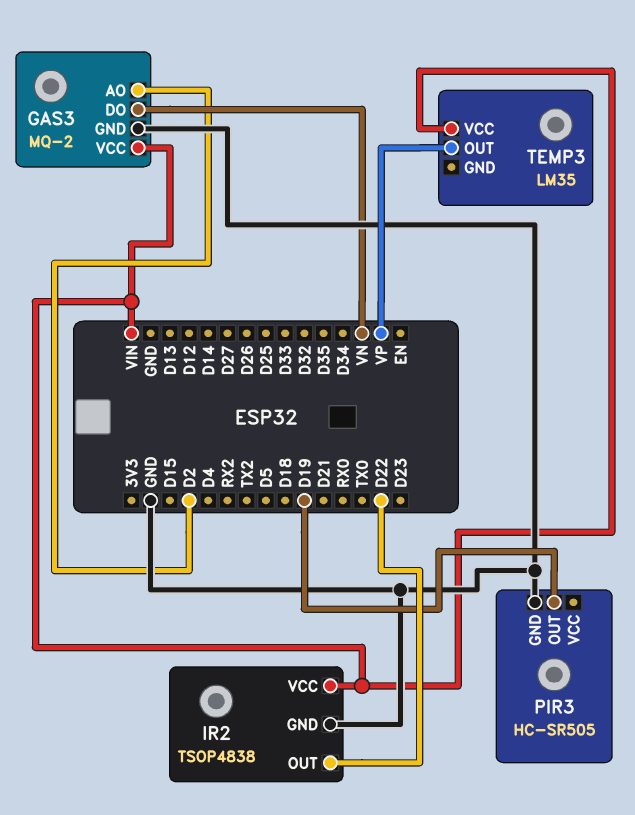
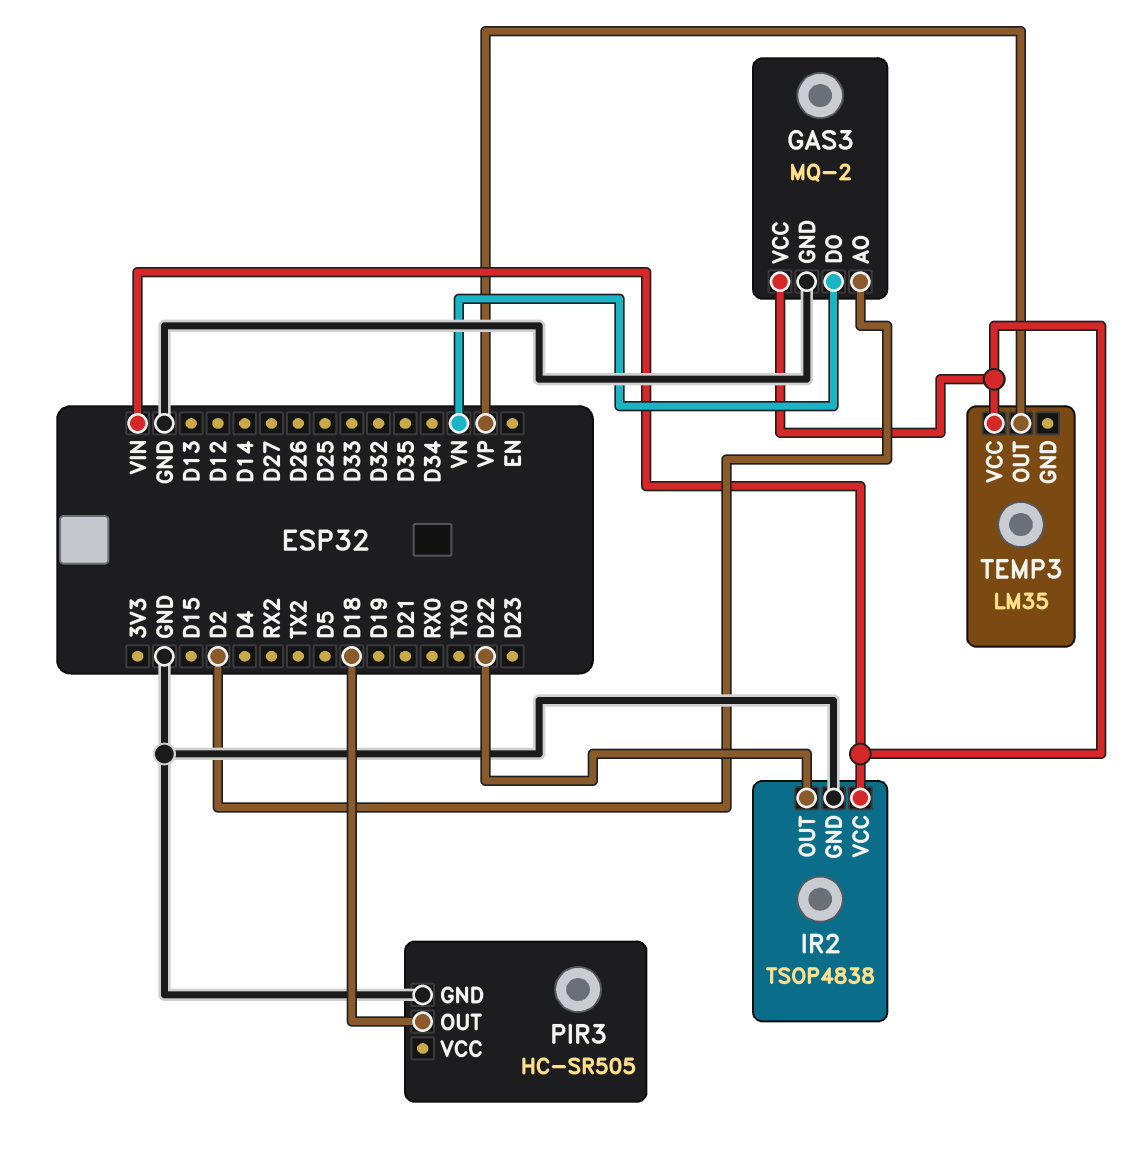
PIR3 pin OUT: D19 -> D18

